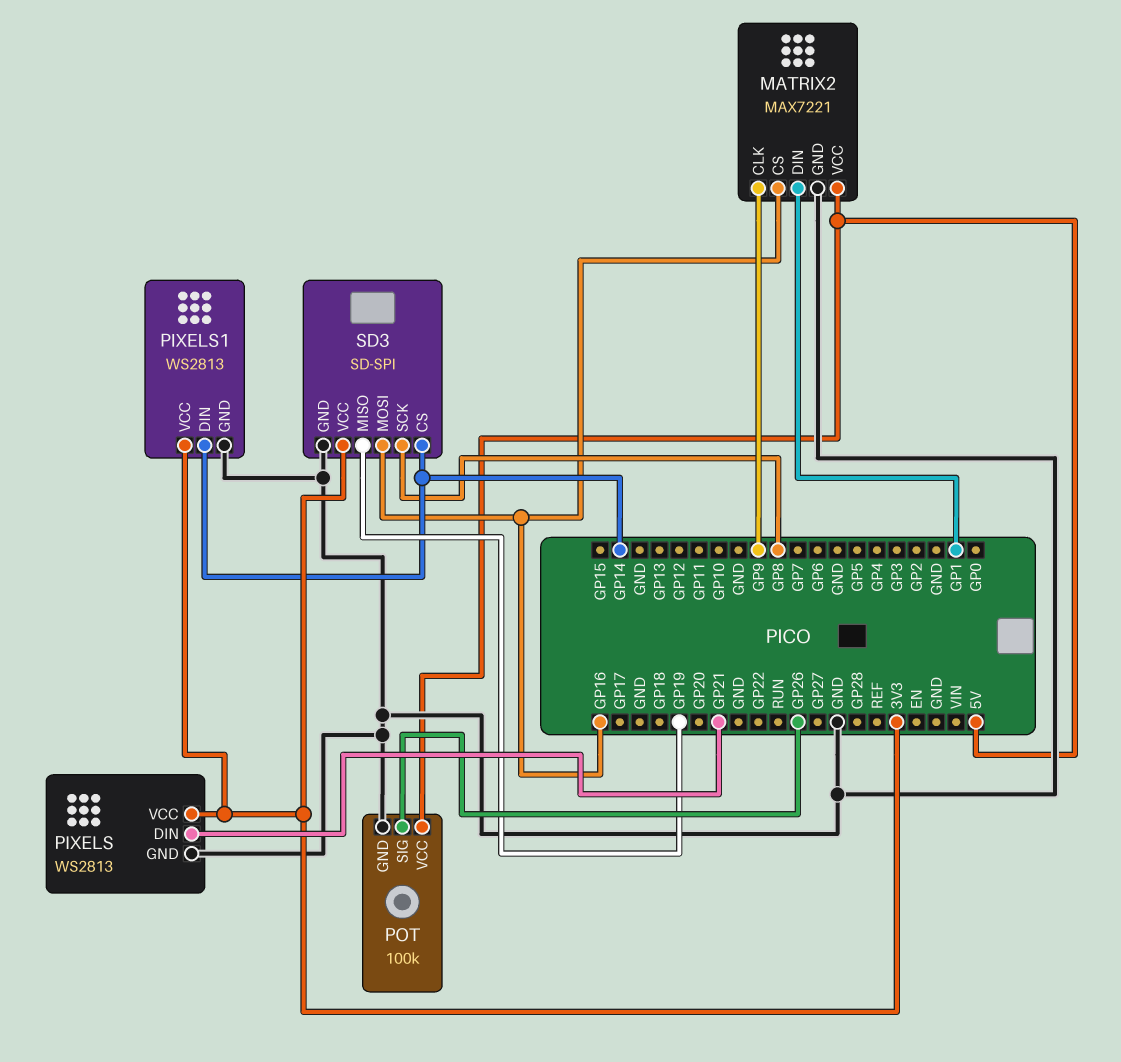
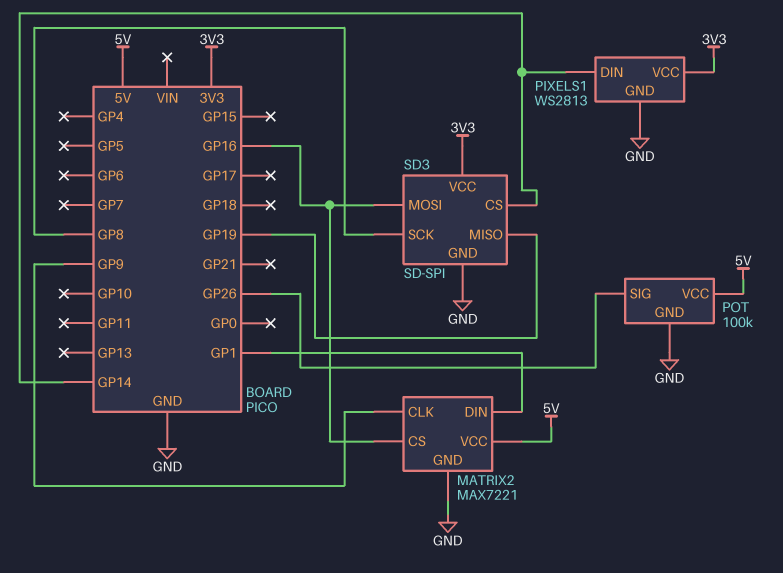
PIXELS: WS2813 -> none
PIXELS pin DIN: GP21 -> none
PIXELS pin GND: GND -> none
PIXELS pin VCC: 3V3 -> none

